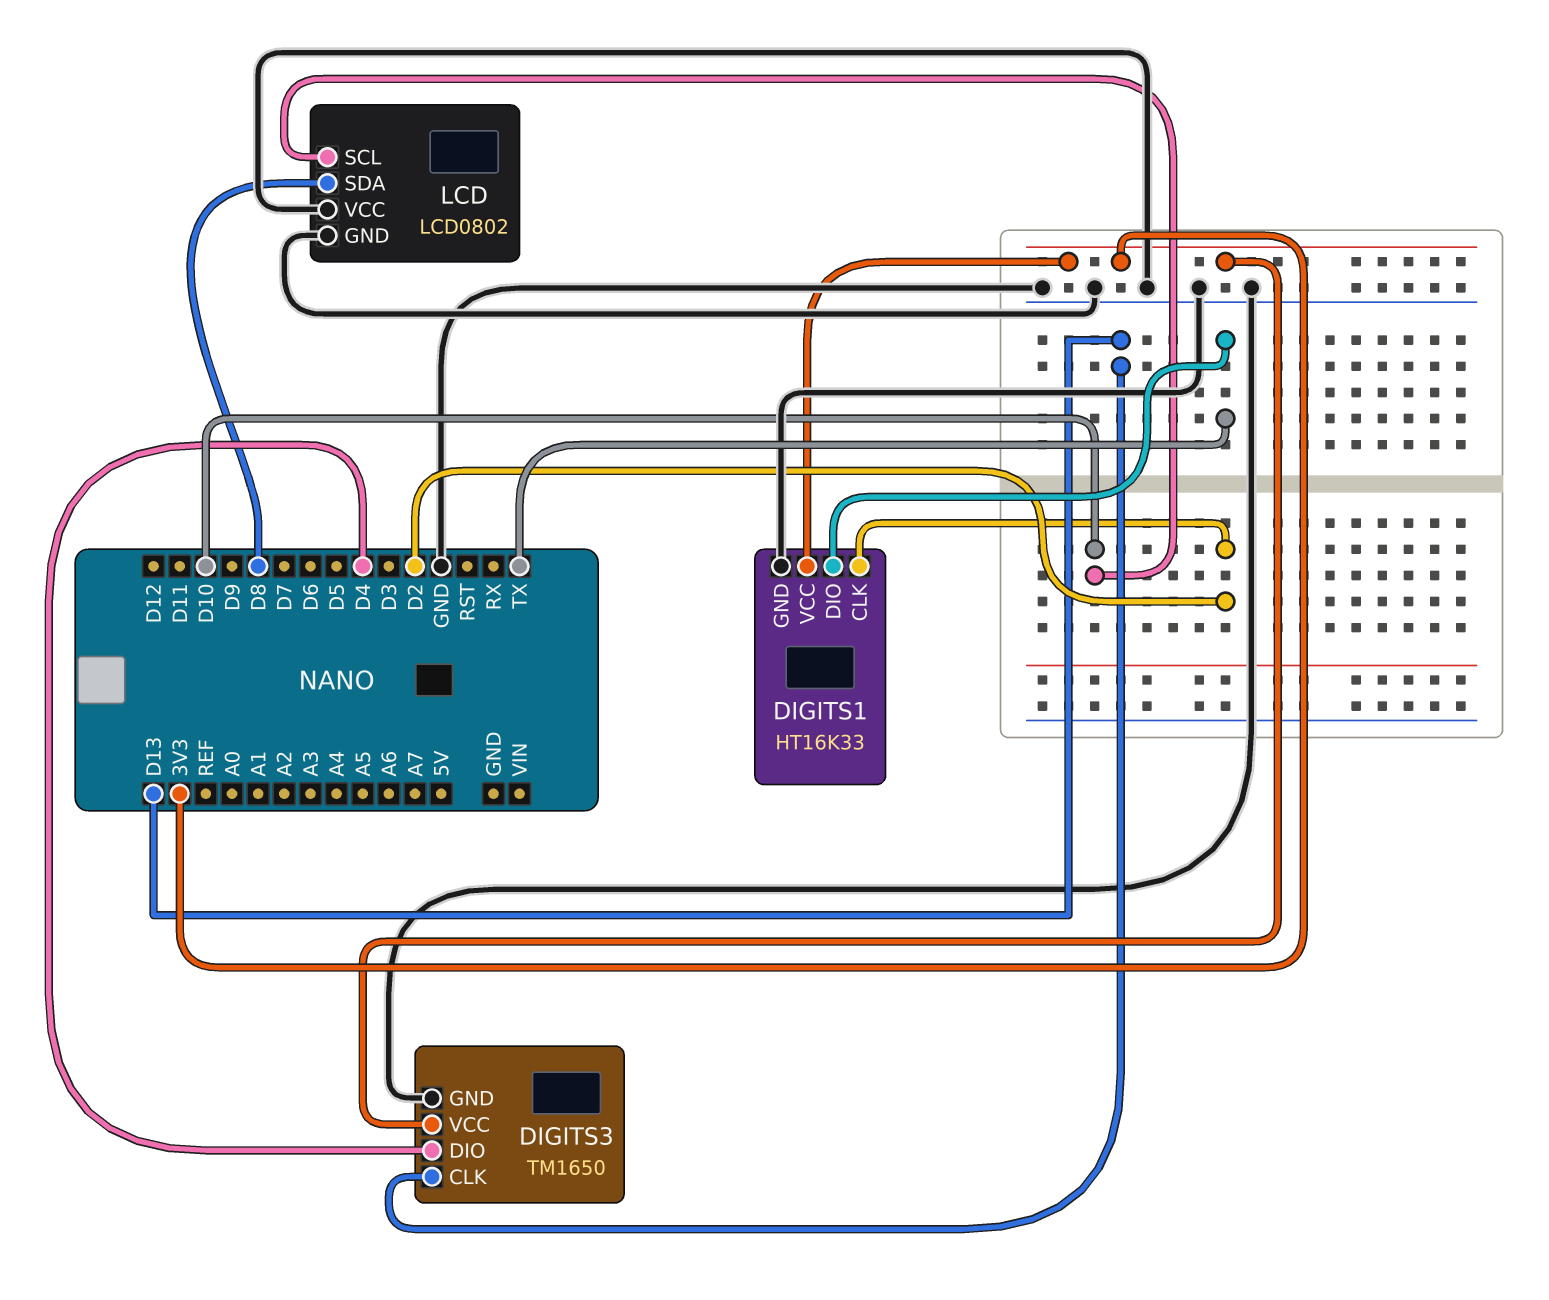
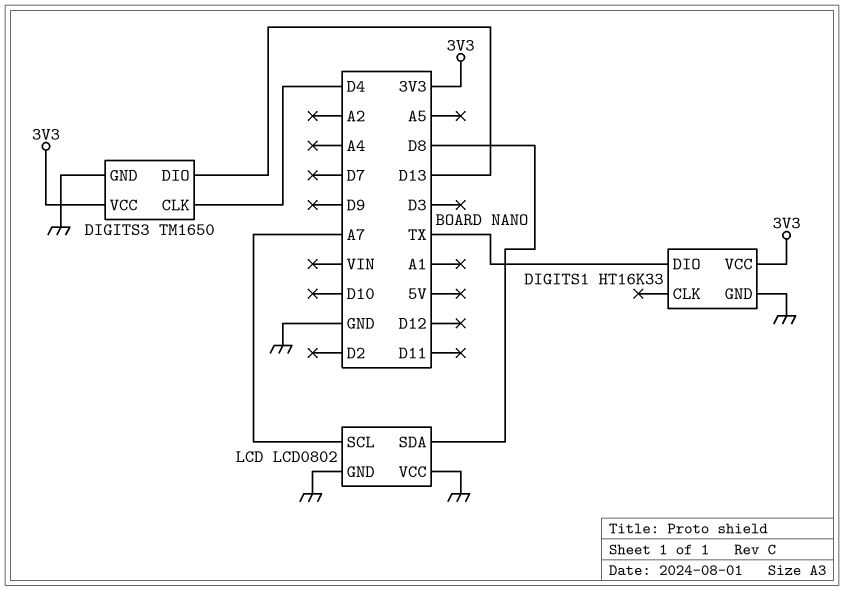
DIGITS1 pin CLK: D2 -> none
DIGITS3 pin CLK: D13 -> D4
DIGITS3 pin DIO: D4 -> D13
LCD pin SCL: D10 -> A7

